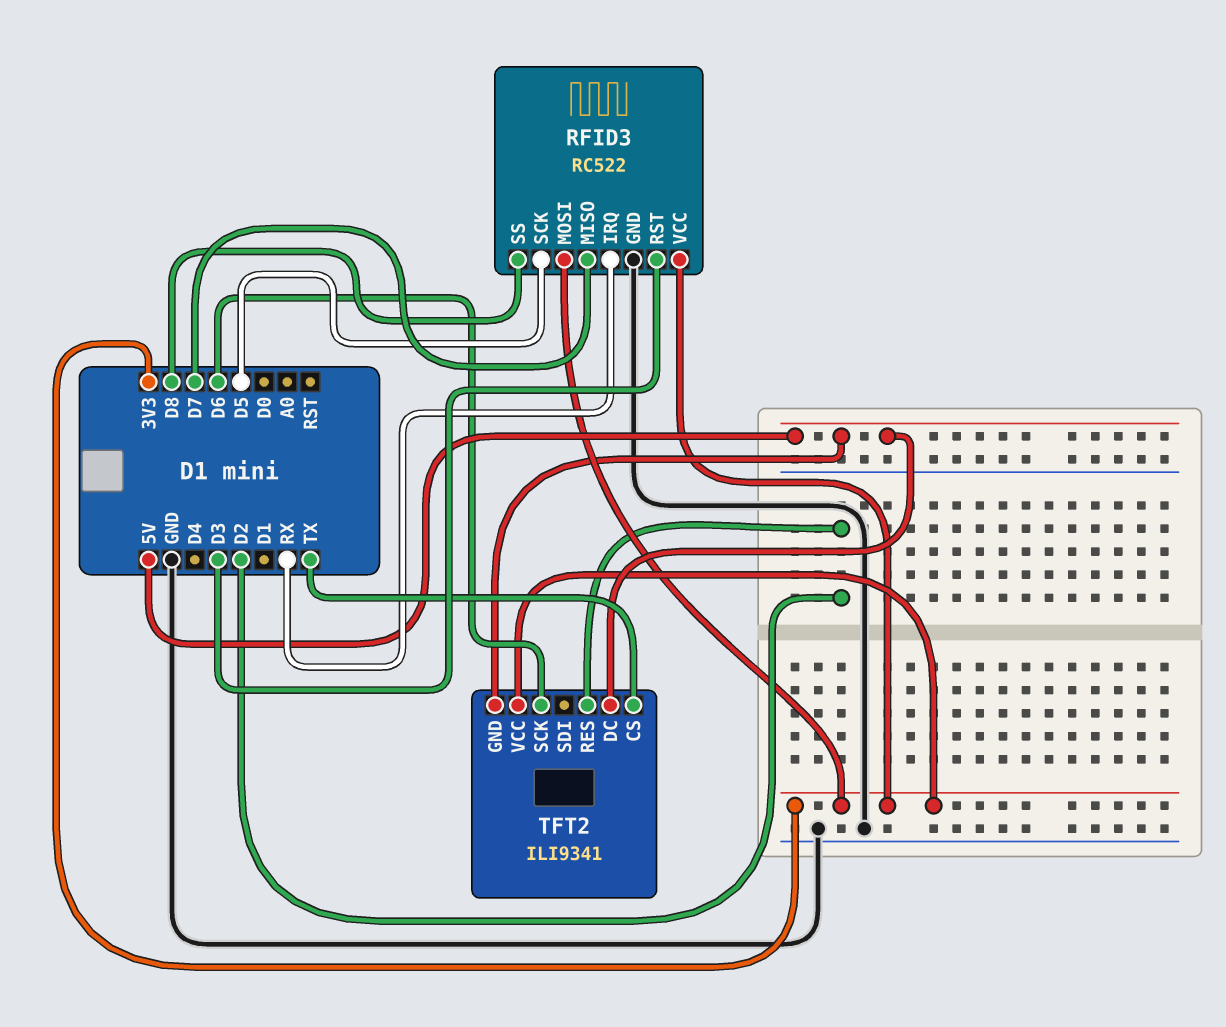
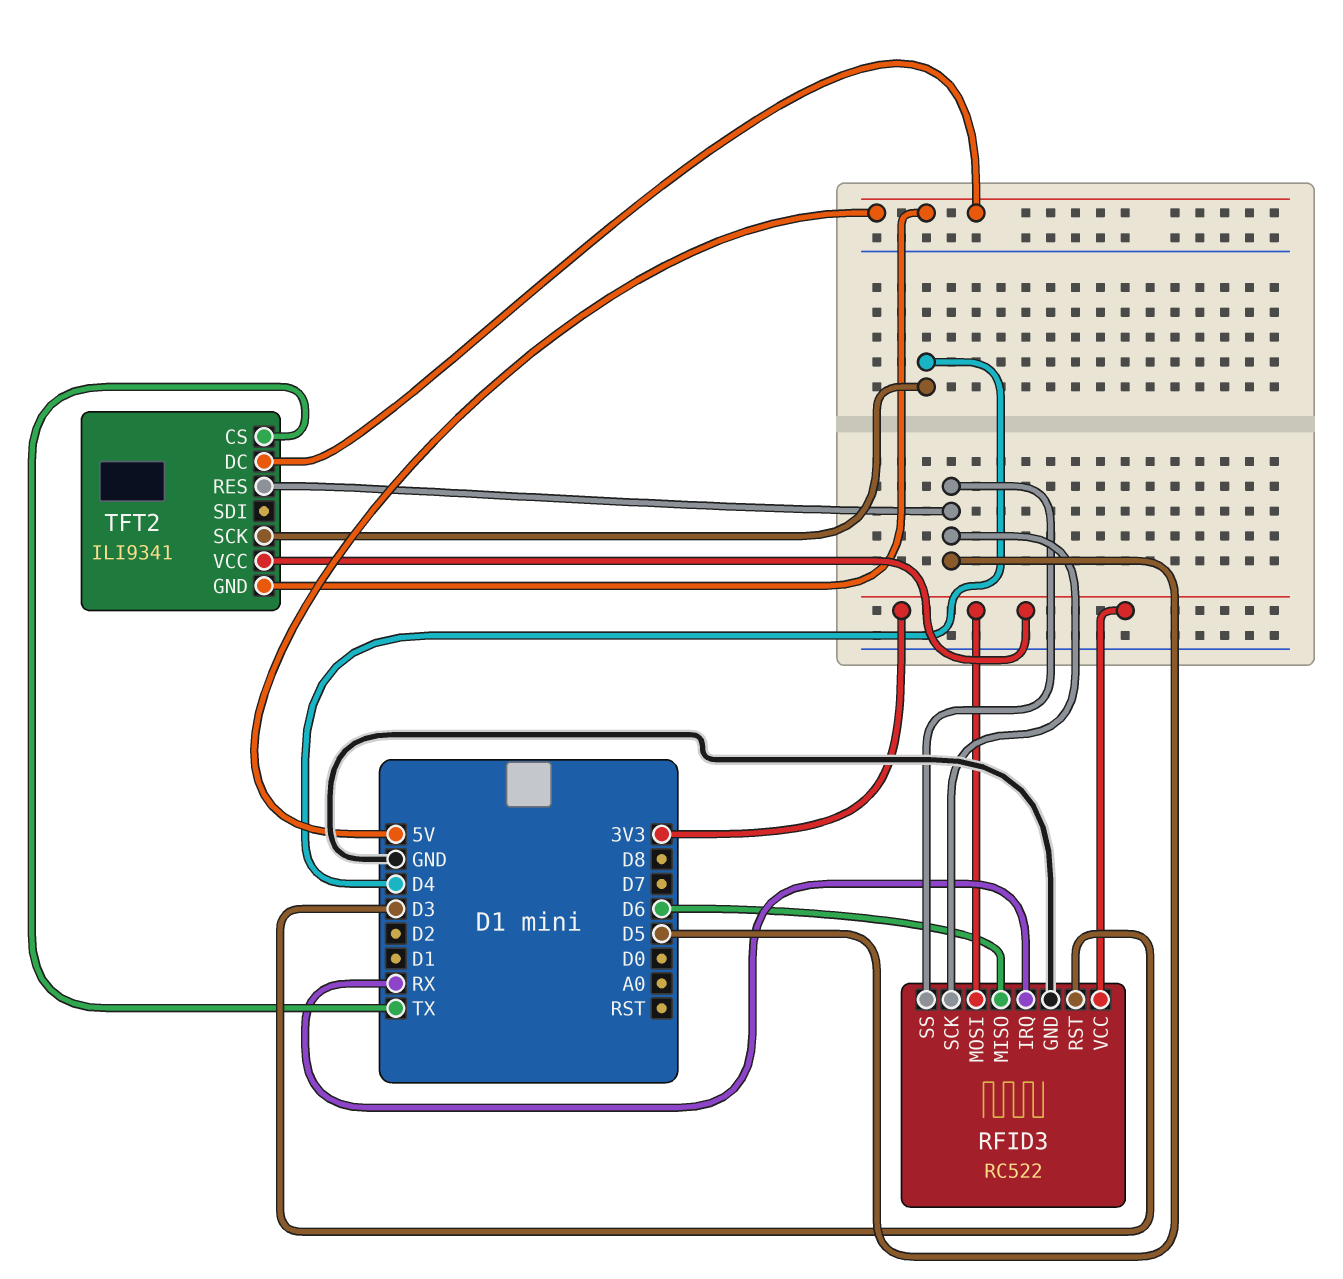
RFID3 pin MISO: D7 -> D6
RFID3 pin SS: D8 -> D5
TFT2 pin RES: D2 -> D5
TFT2 pin SCK: D6 -> D4

